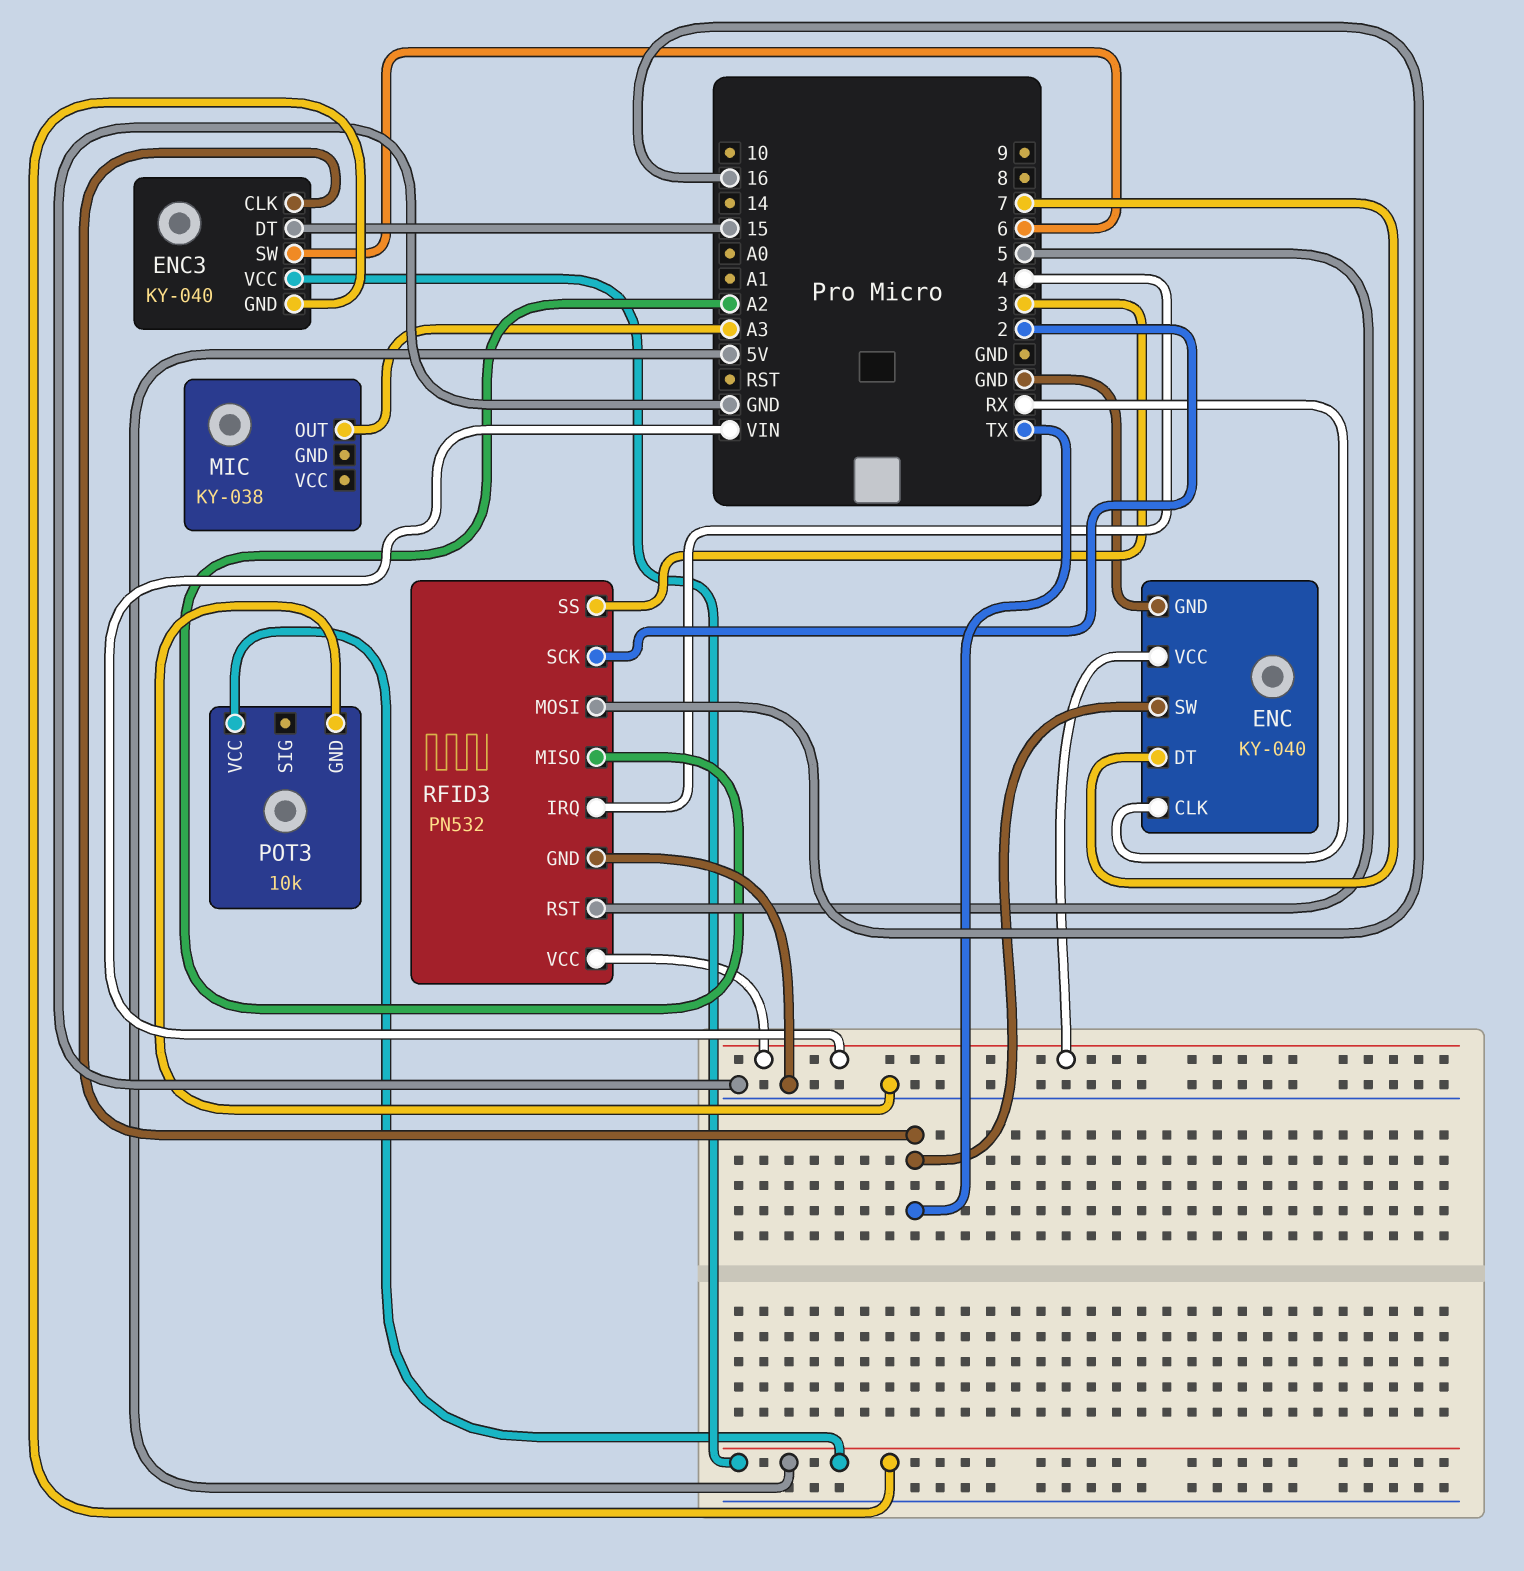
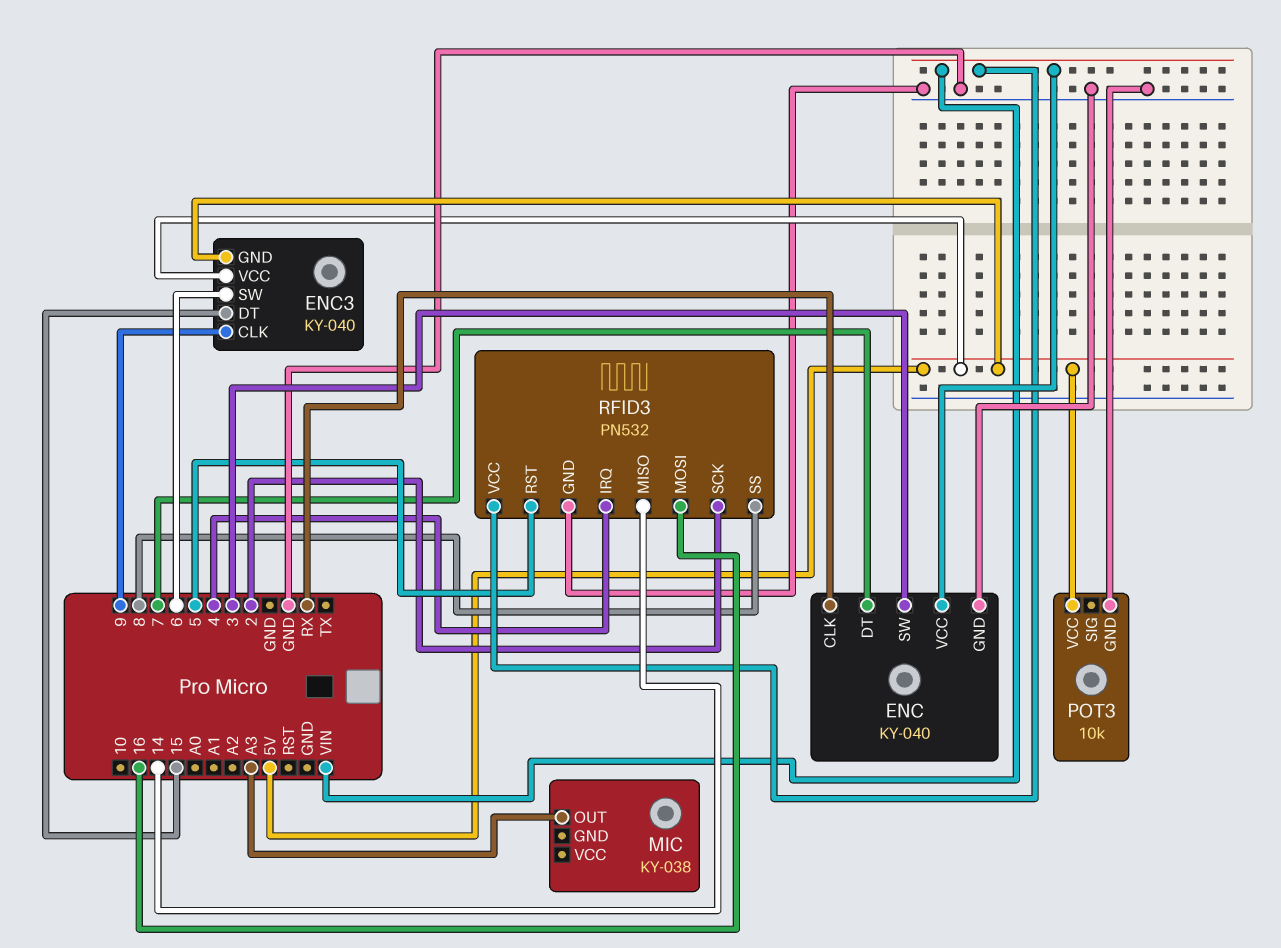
ENC pin SW: TX -> 3
ENC3 pin CLK: TX -> 9
RFID3 pin MISO: A2 -> 14
RFID3 pin SS: 3 -> 8

